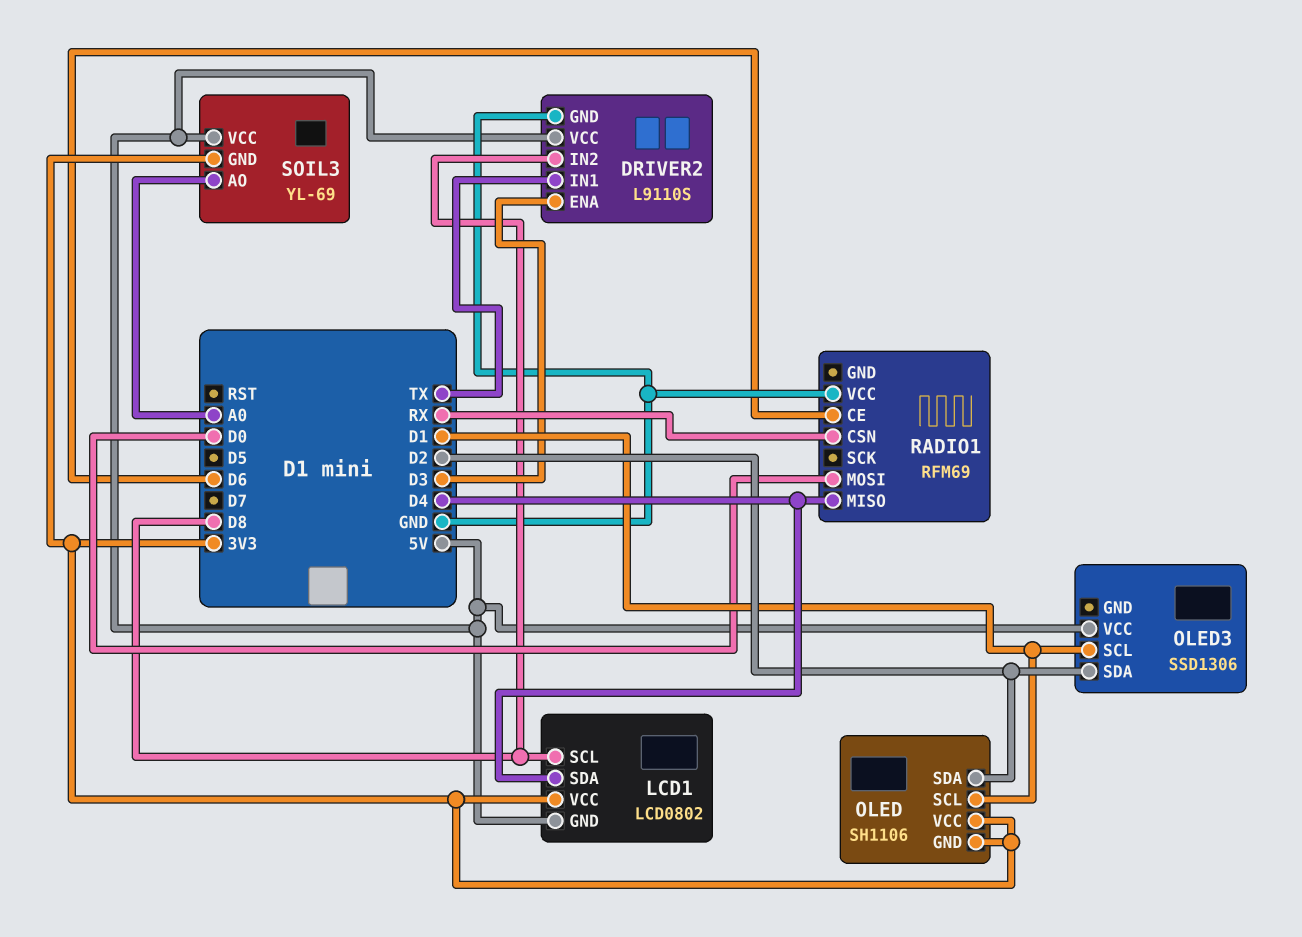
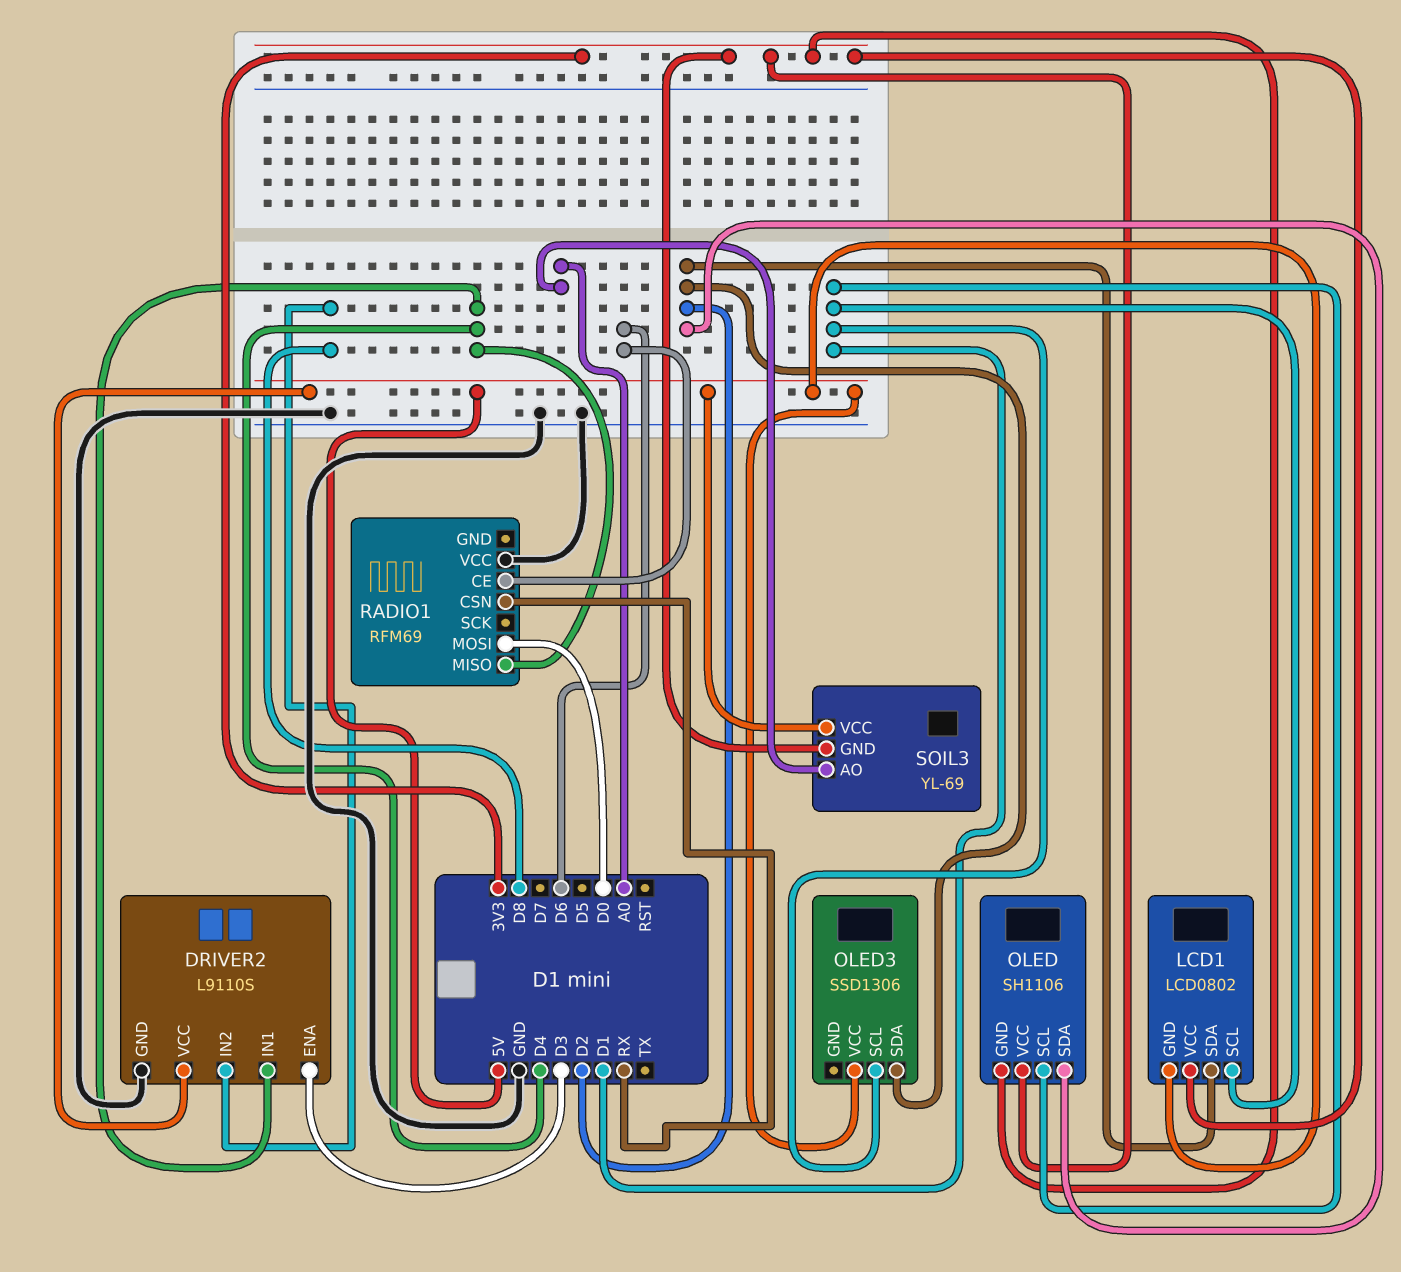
DRIVER2 pin IN1: TX -> D4
LCD1 pin SCL: D8 -> D1
LCD1 pin SDA: D4 -> D2

